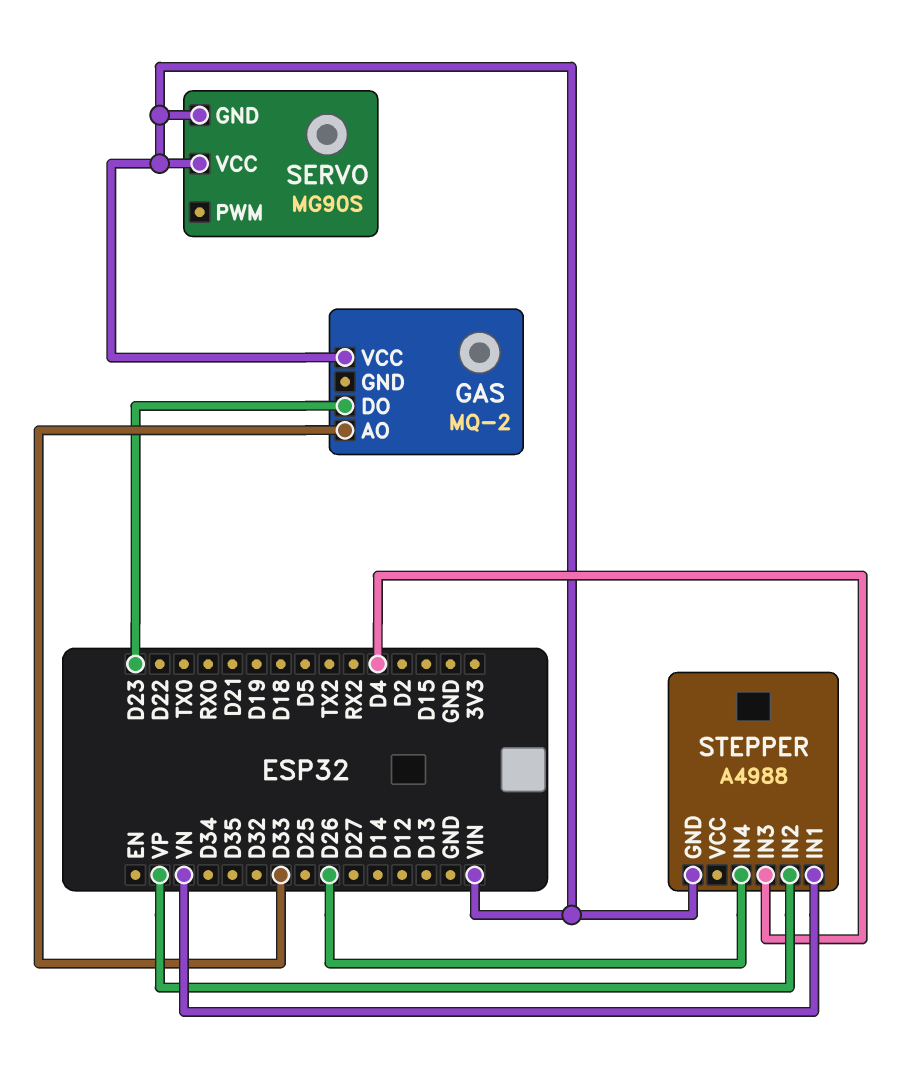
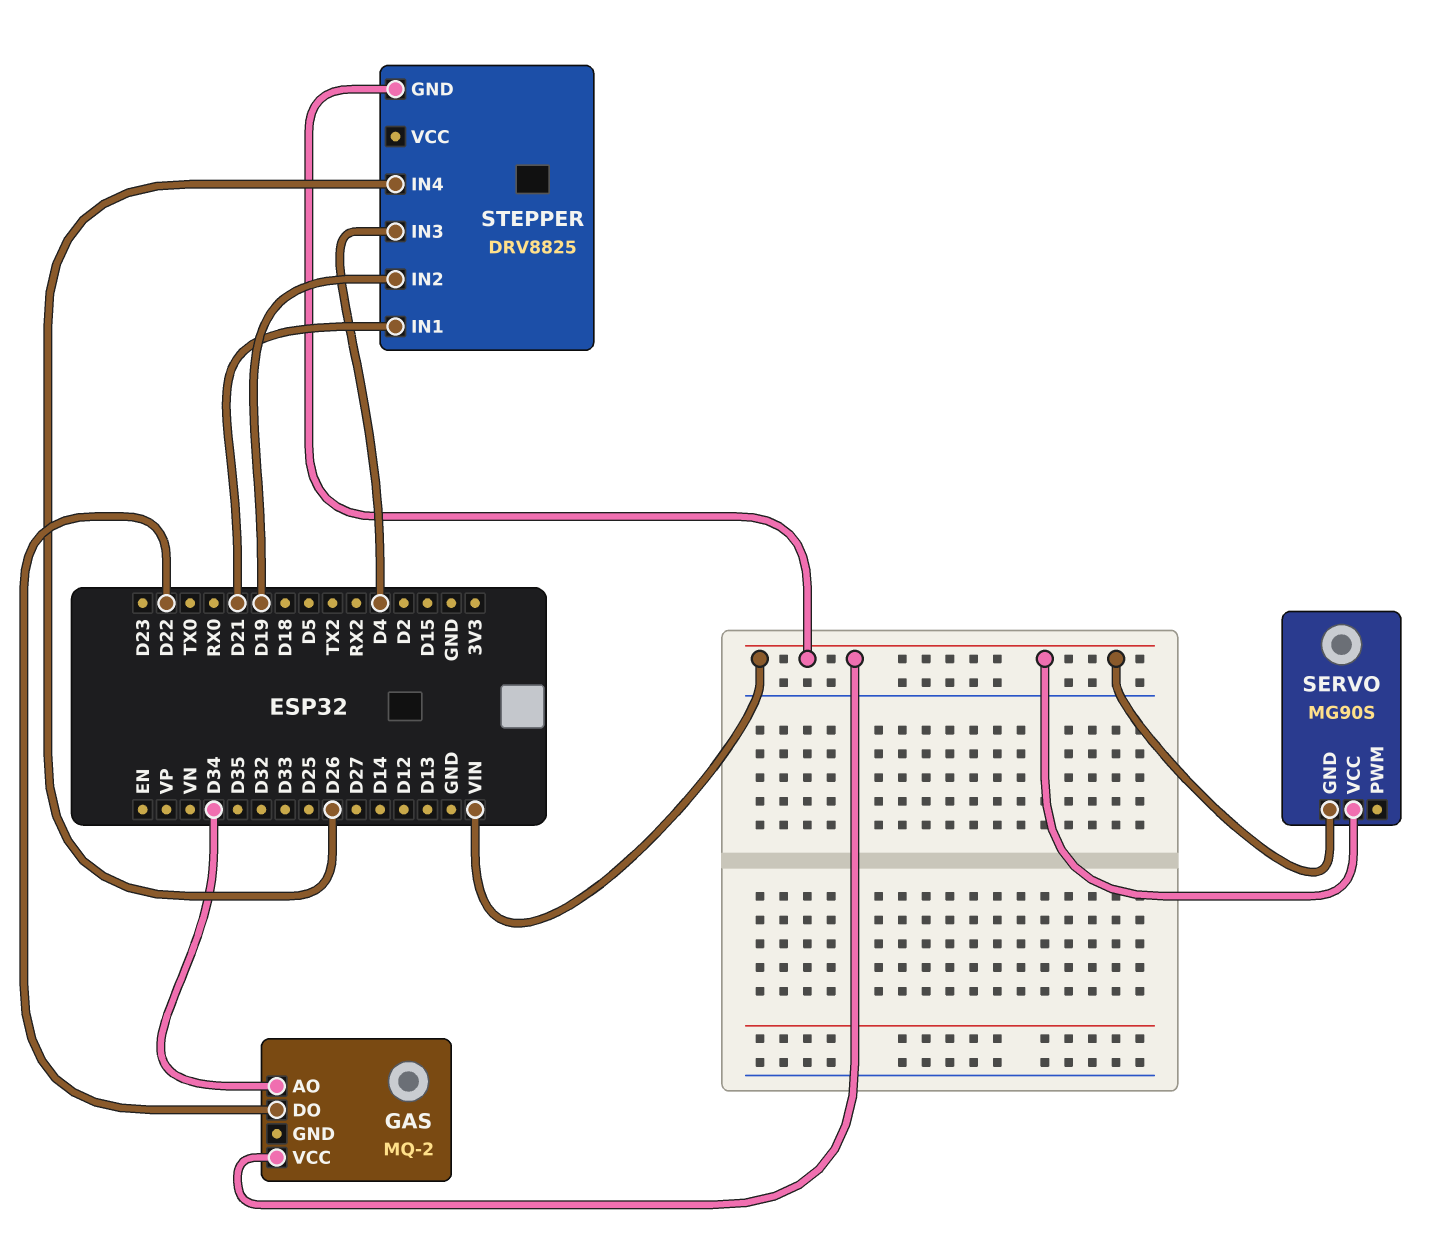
GAS pin AO: D33 -> D34
GAS pin DO: D23 -> D22
STEPPER: A4988 -> DRV8825
STEPPER pin IN1: VN -> D21
STEPPER pin IN2: VP -> D19

